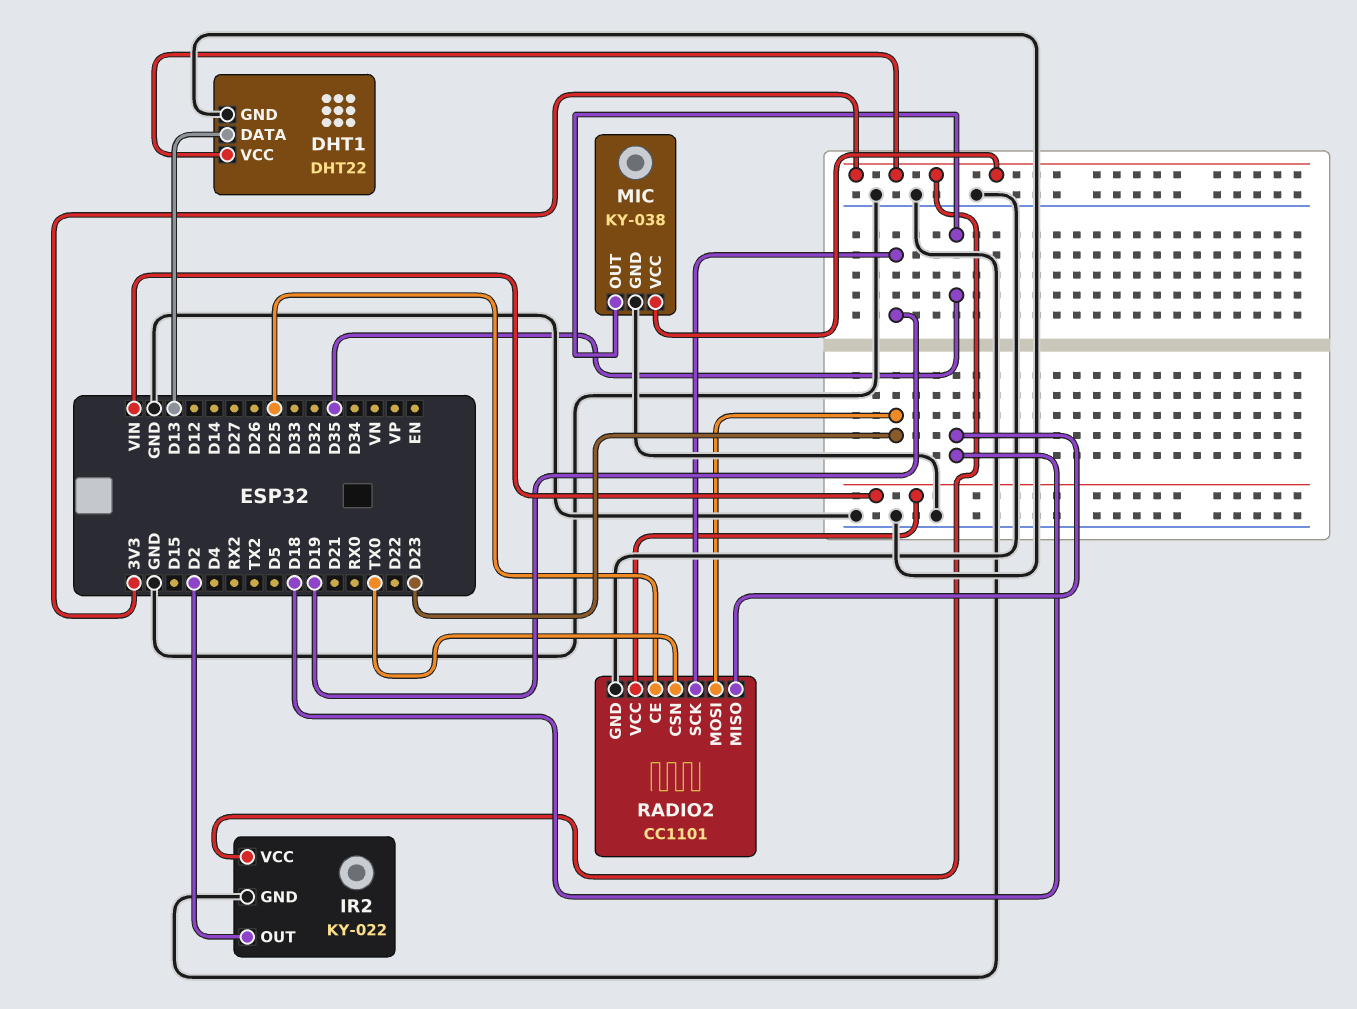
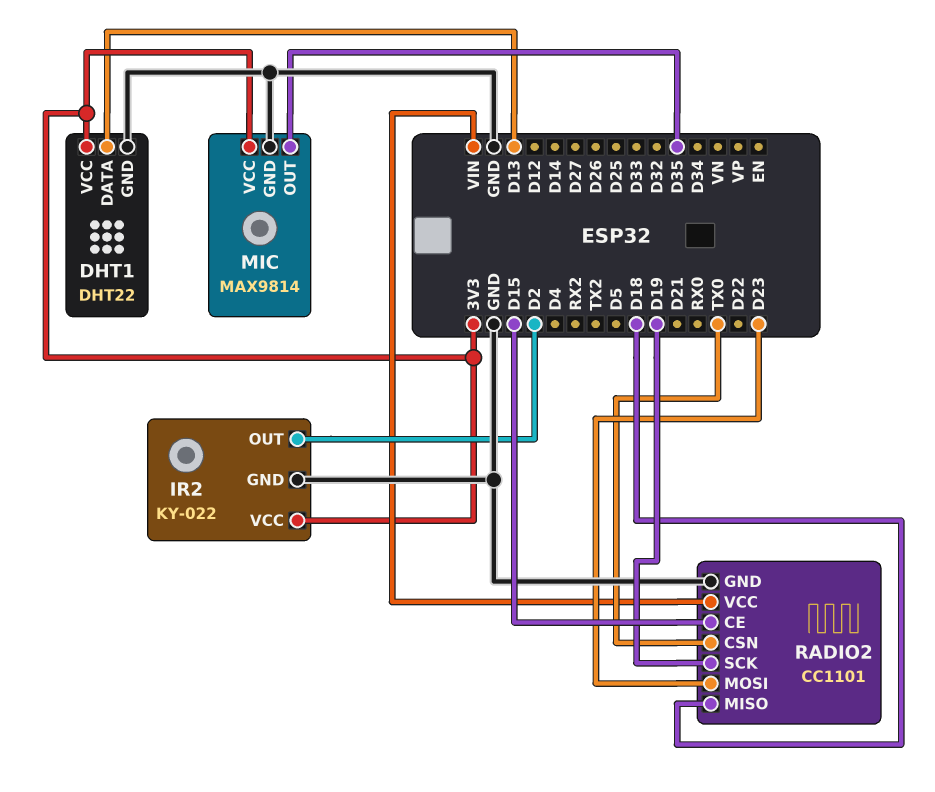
MIC: KY-038 -> MAX9814
RADIO2 pin CE: D25 -> D15

